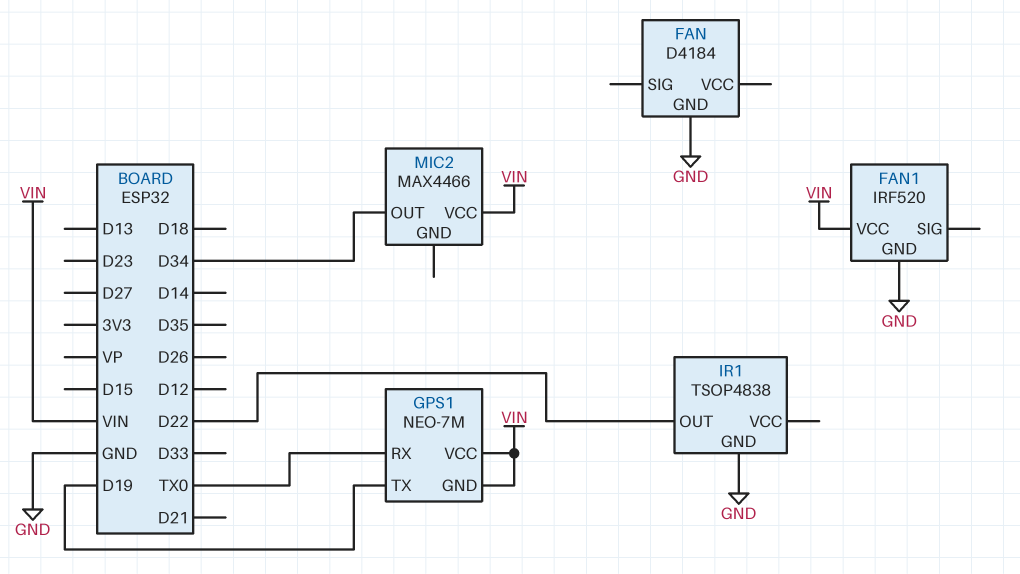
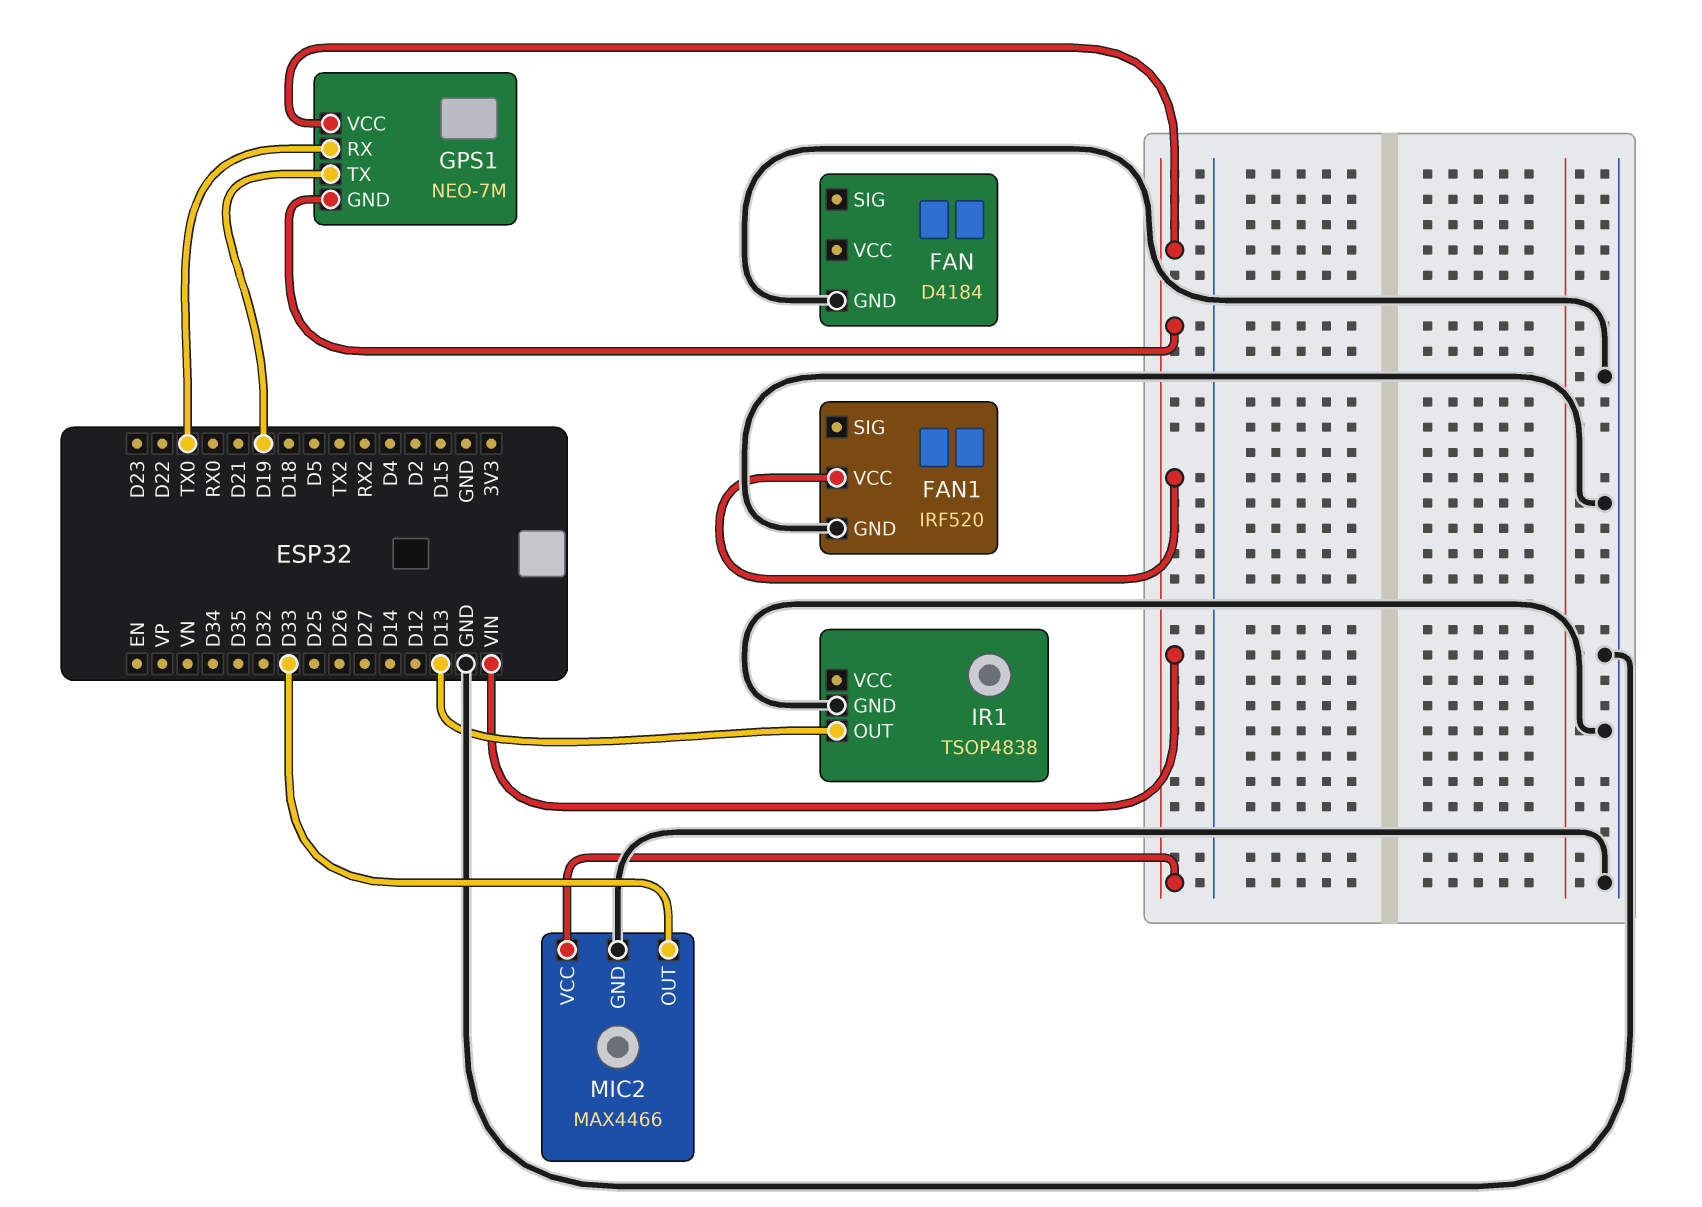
IR1 pin OUT: D22 -> D13
MIC2 pin GND: none -> GND
MIC2 pin OUT: D34 -> D33

